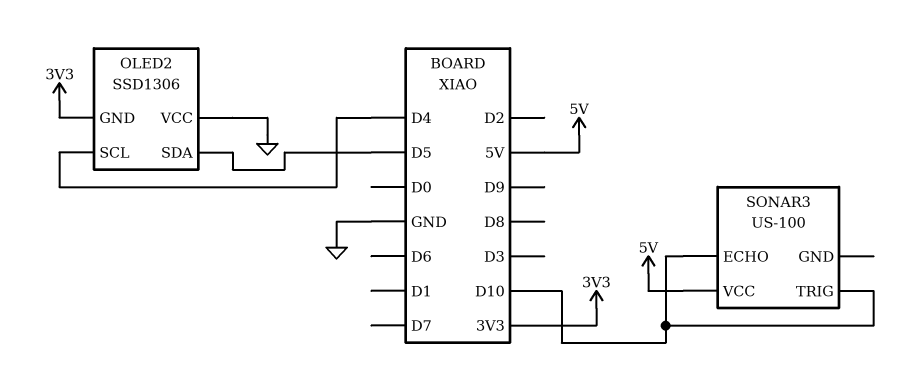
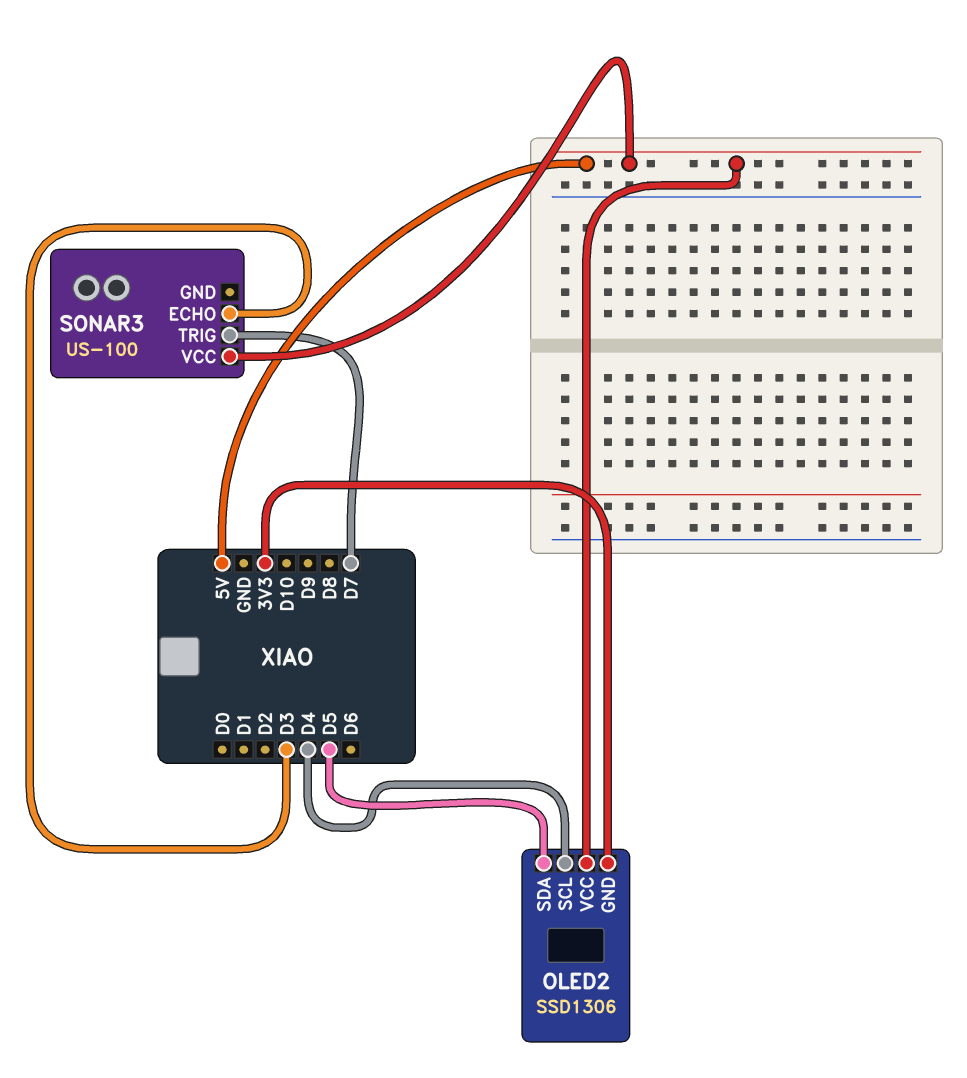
OLED2 pin VCC: GND -> 5V
SONAR3 pin ECHO: D10 -> D3
SONAR3 pin TRIG: D10 -> D7

